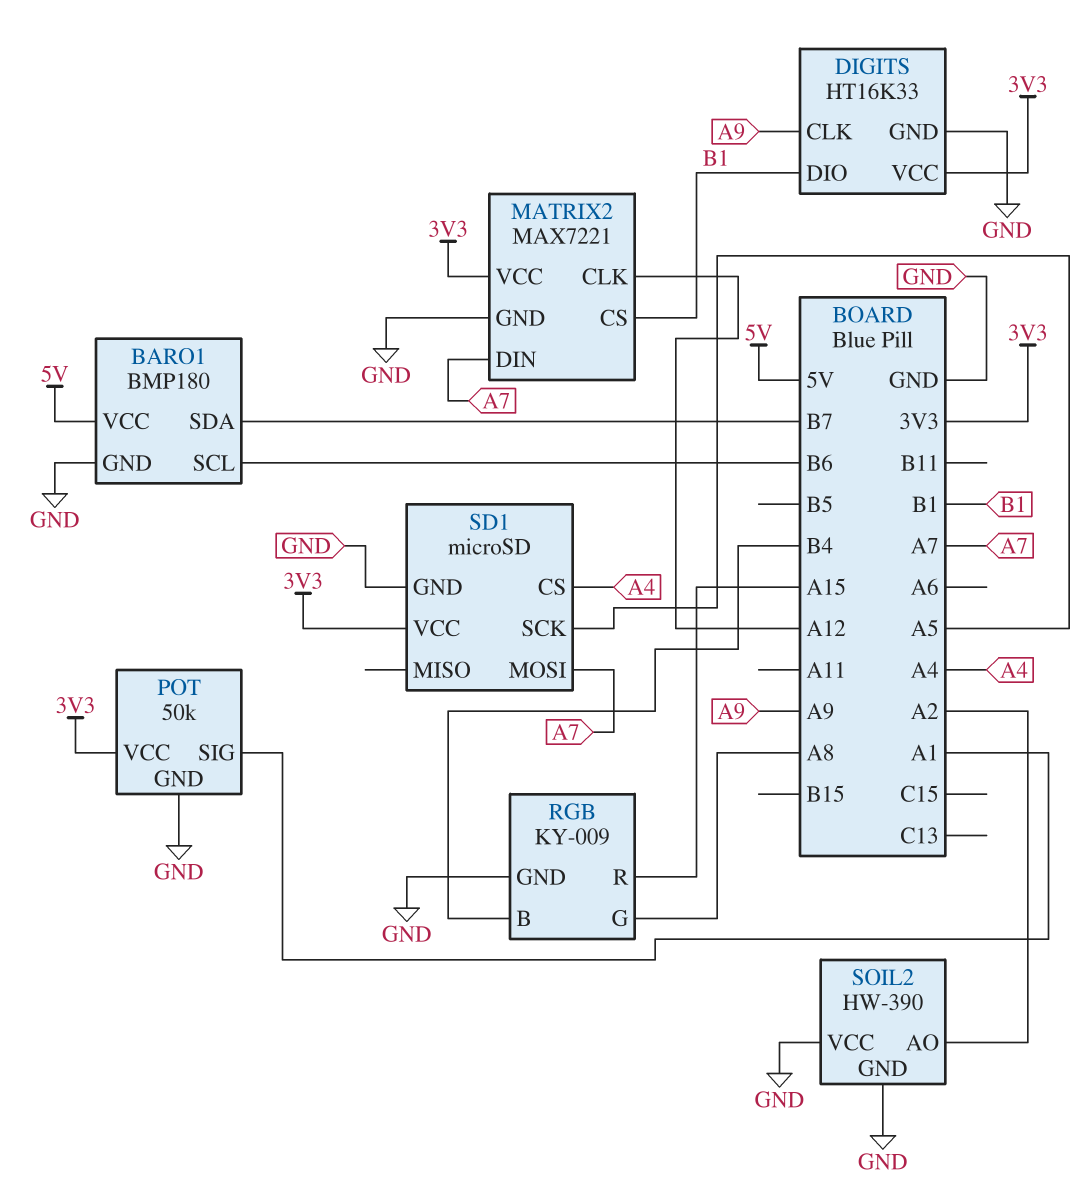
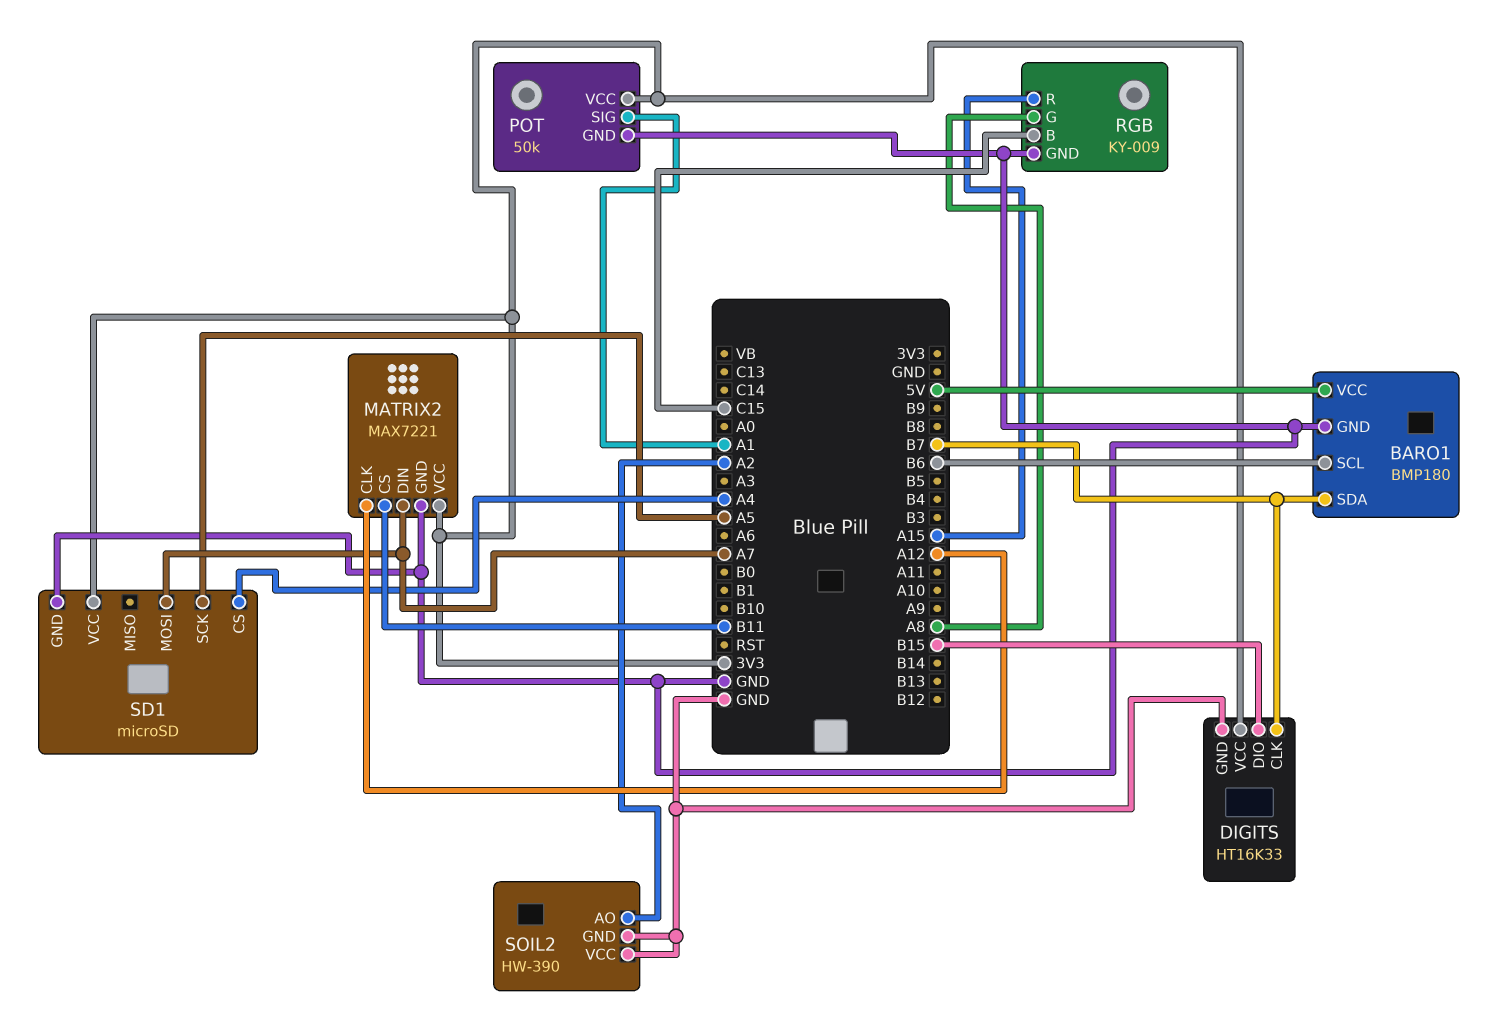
DIGITS pin CLK: A9 -> B7
DIGITS pin DIO: B1 -> B15
MATRIX2 pin CS: B1 -> B11
RGB pin B: B4 -> C15

